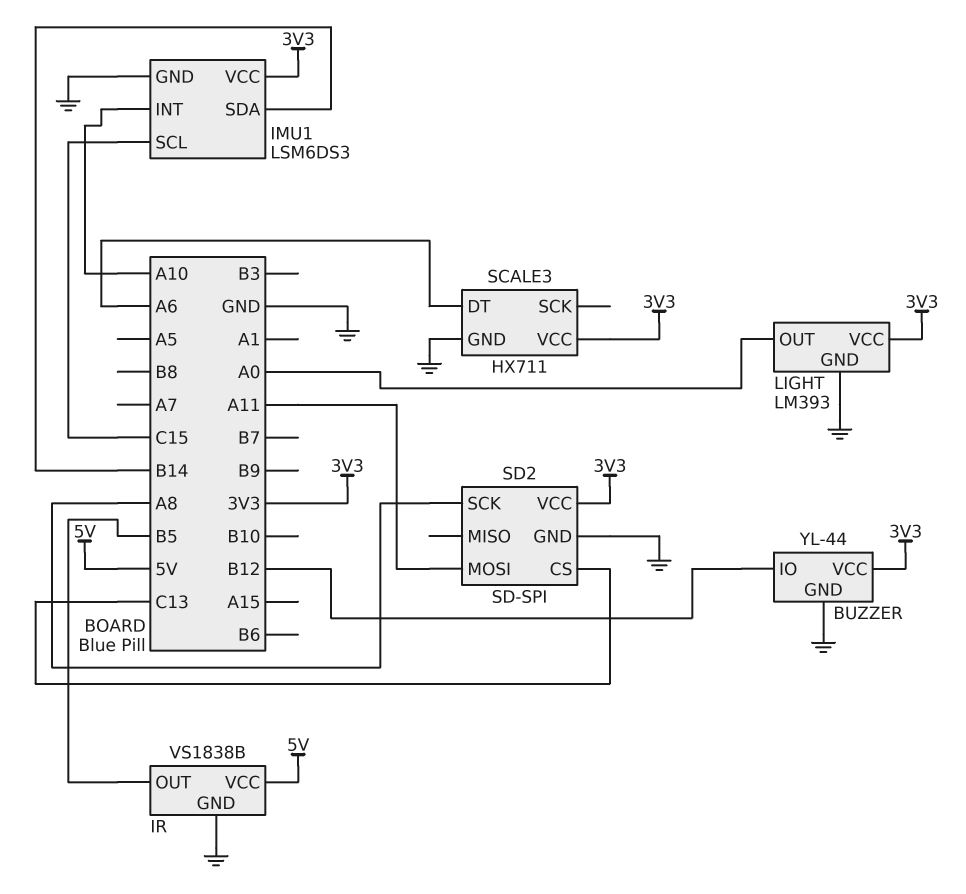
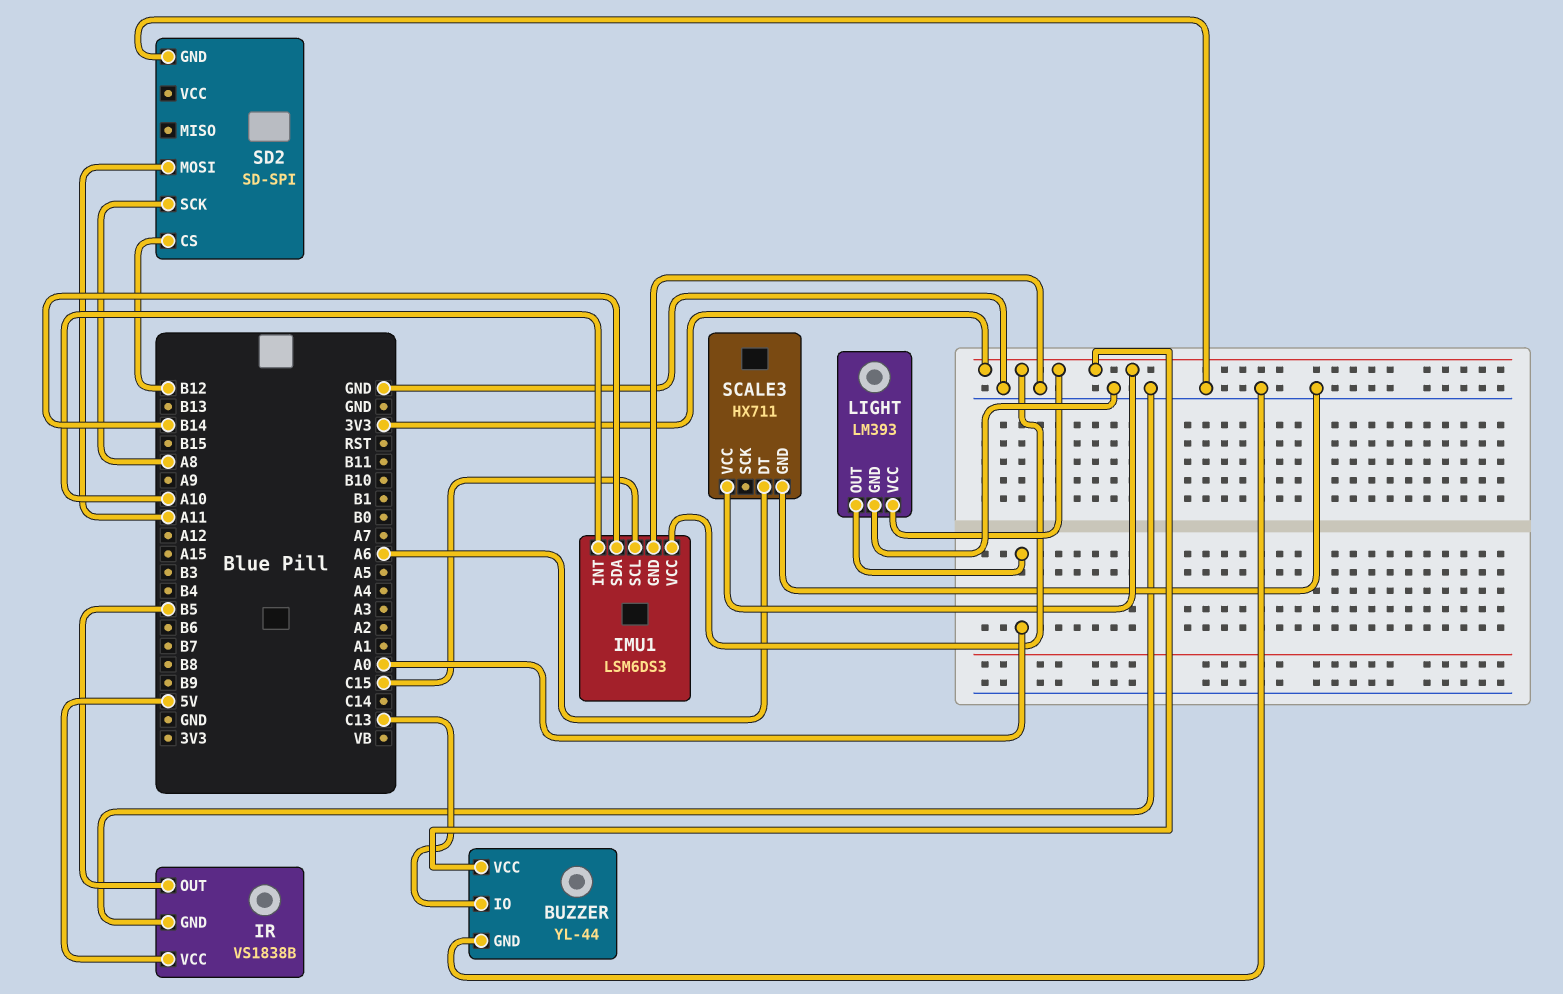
BUZZER pin IO: B12 -> C13
SD2 pin CS: C13 -> B12
SD2 pin VCC: 3V3 -> none

